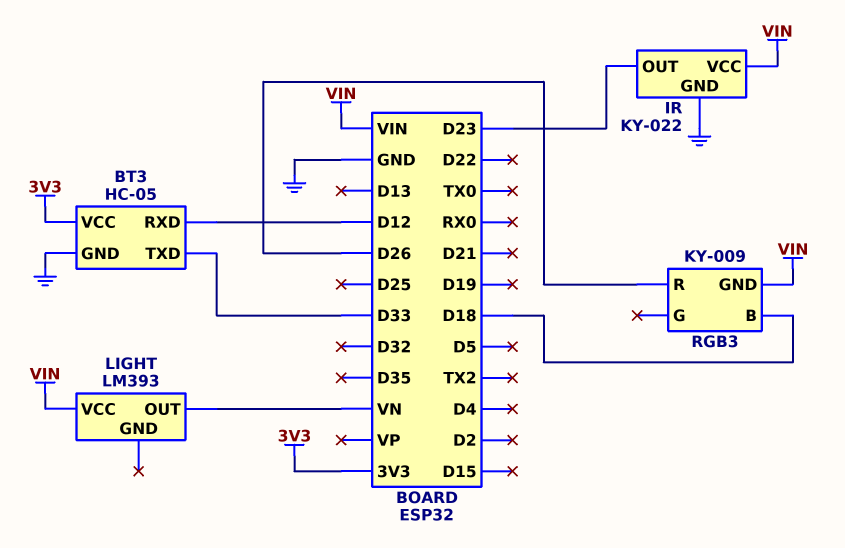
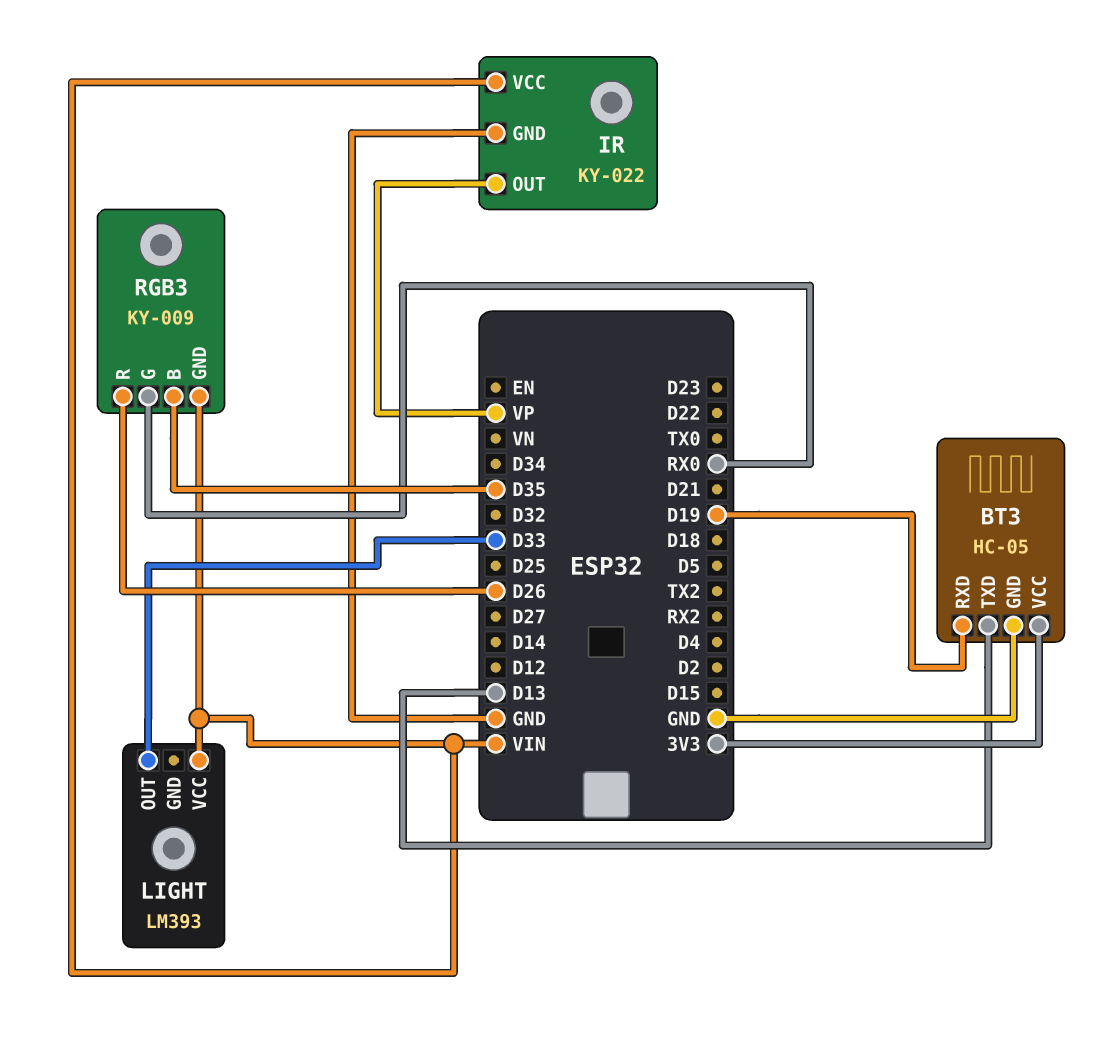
BT3 pin RXD: D12 -> D19
BT3 pin TXD: D33 -> D13
IR pin OUT: D23 -> VP
LIGHT pin OUT: VN -> D33
RGB3 pin B: D18 -> D35
RGB3 pin G: none -> RX0

